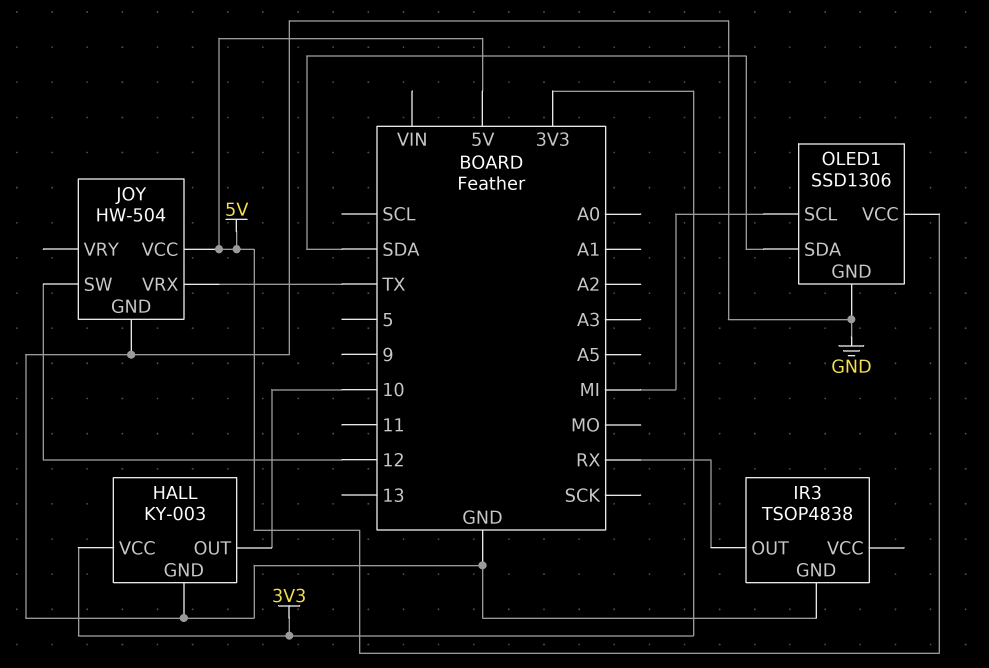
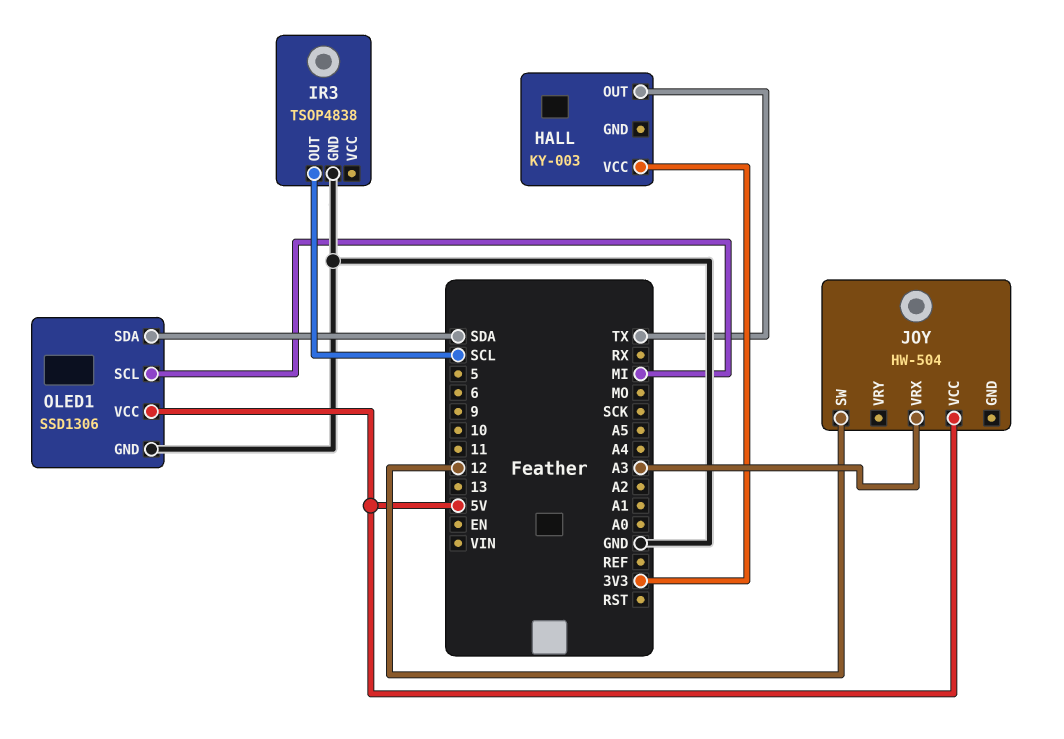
HALL pin GND: GND -> none
HALL pin OUT: 10 -> TX
IR3 pin OUT: RX -> SCL
JOY pin GND: GND -> none
JOY pin VRX: TX -> A3

